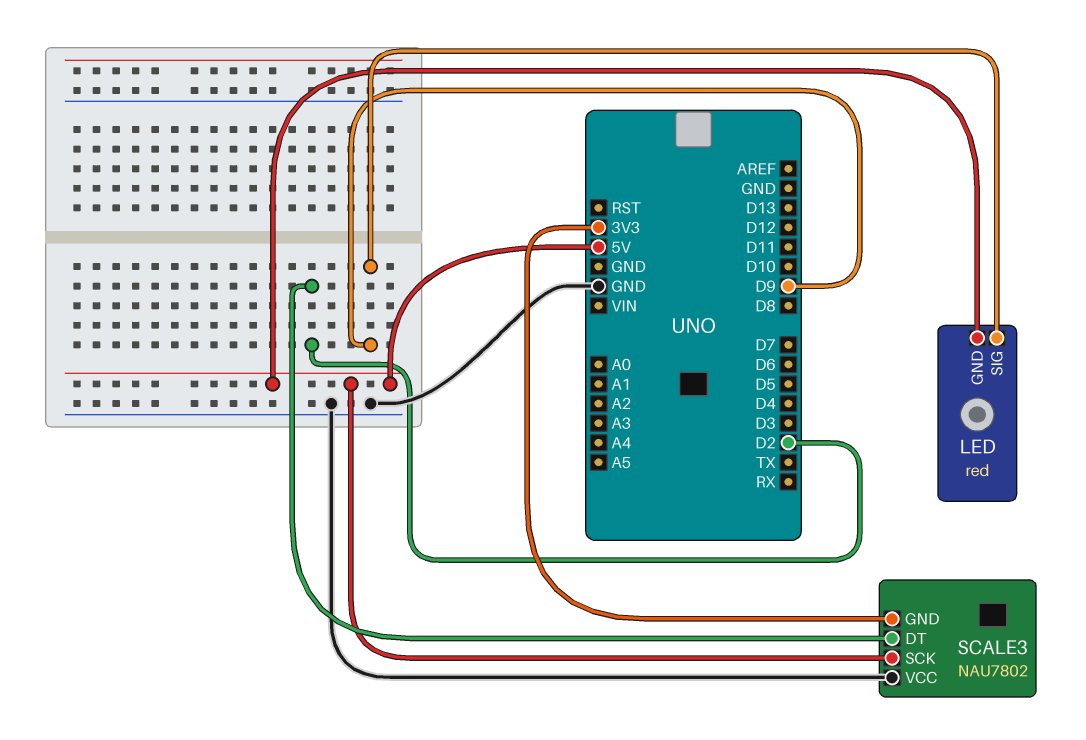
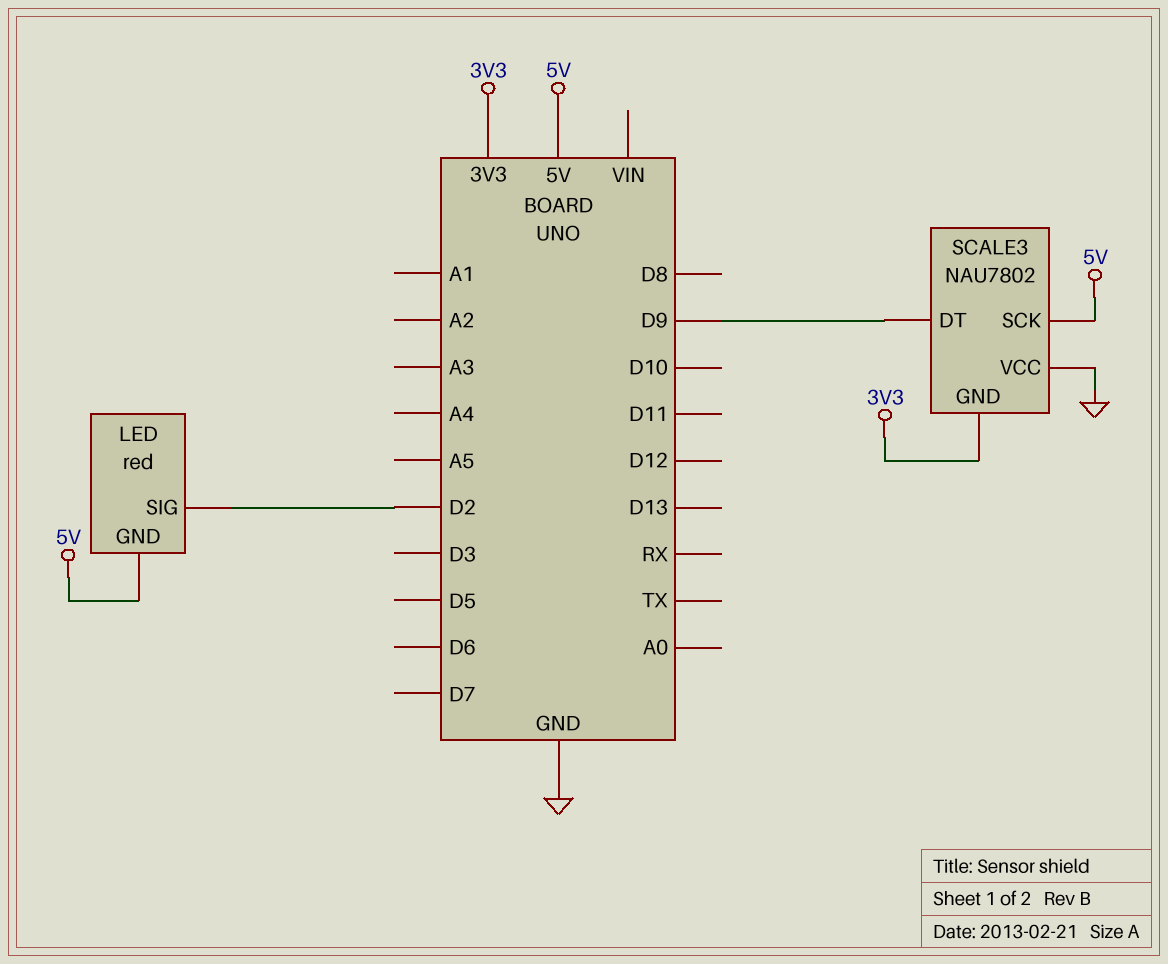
LED pin SIG: D9 -> D2
SCALE3 pin DT: D2 -> D9

